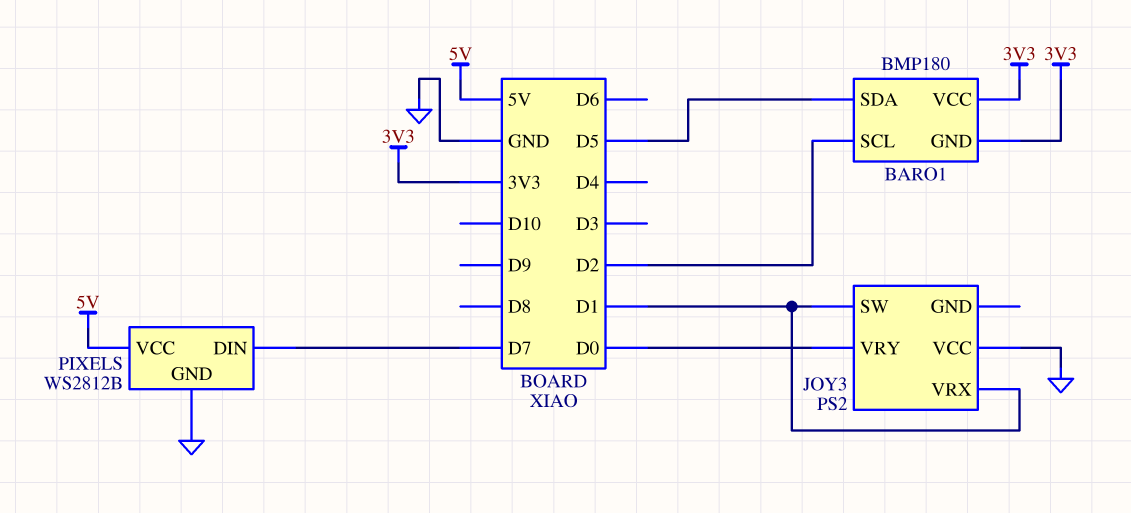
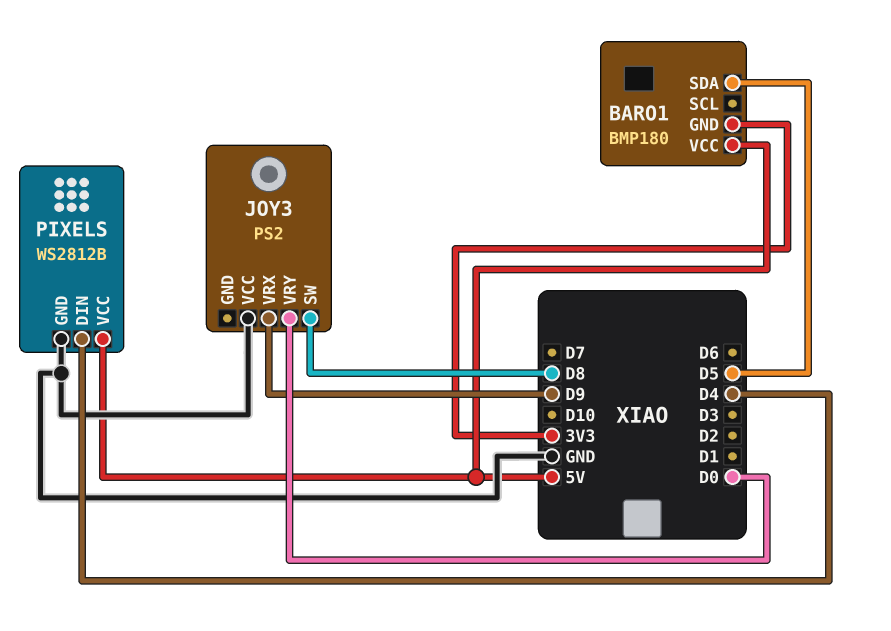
BARO1 pin SCL: D2 -> none
BARO1 pin VCC: 3V3 -> 5V
JOY3 pin SW: D1 -> D8
JOY3 pin VRX: D1 -> D9
PIXELS pin DIN: D7 -> D4

